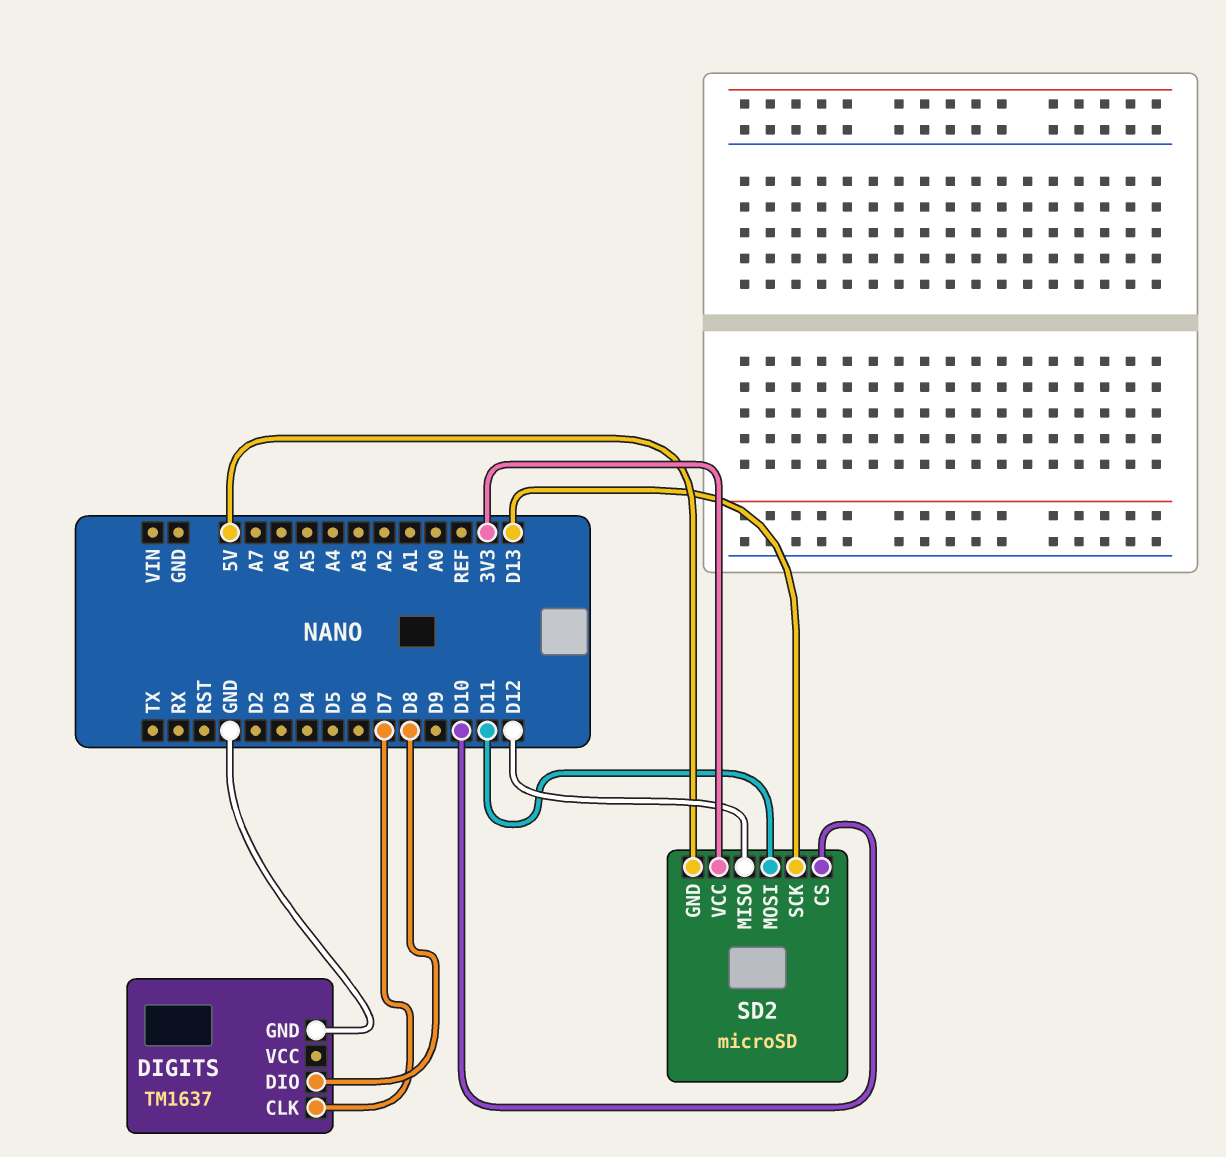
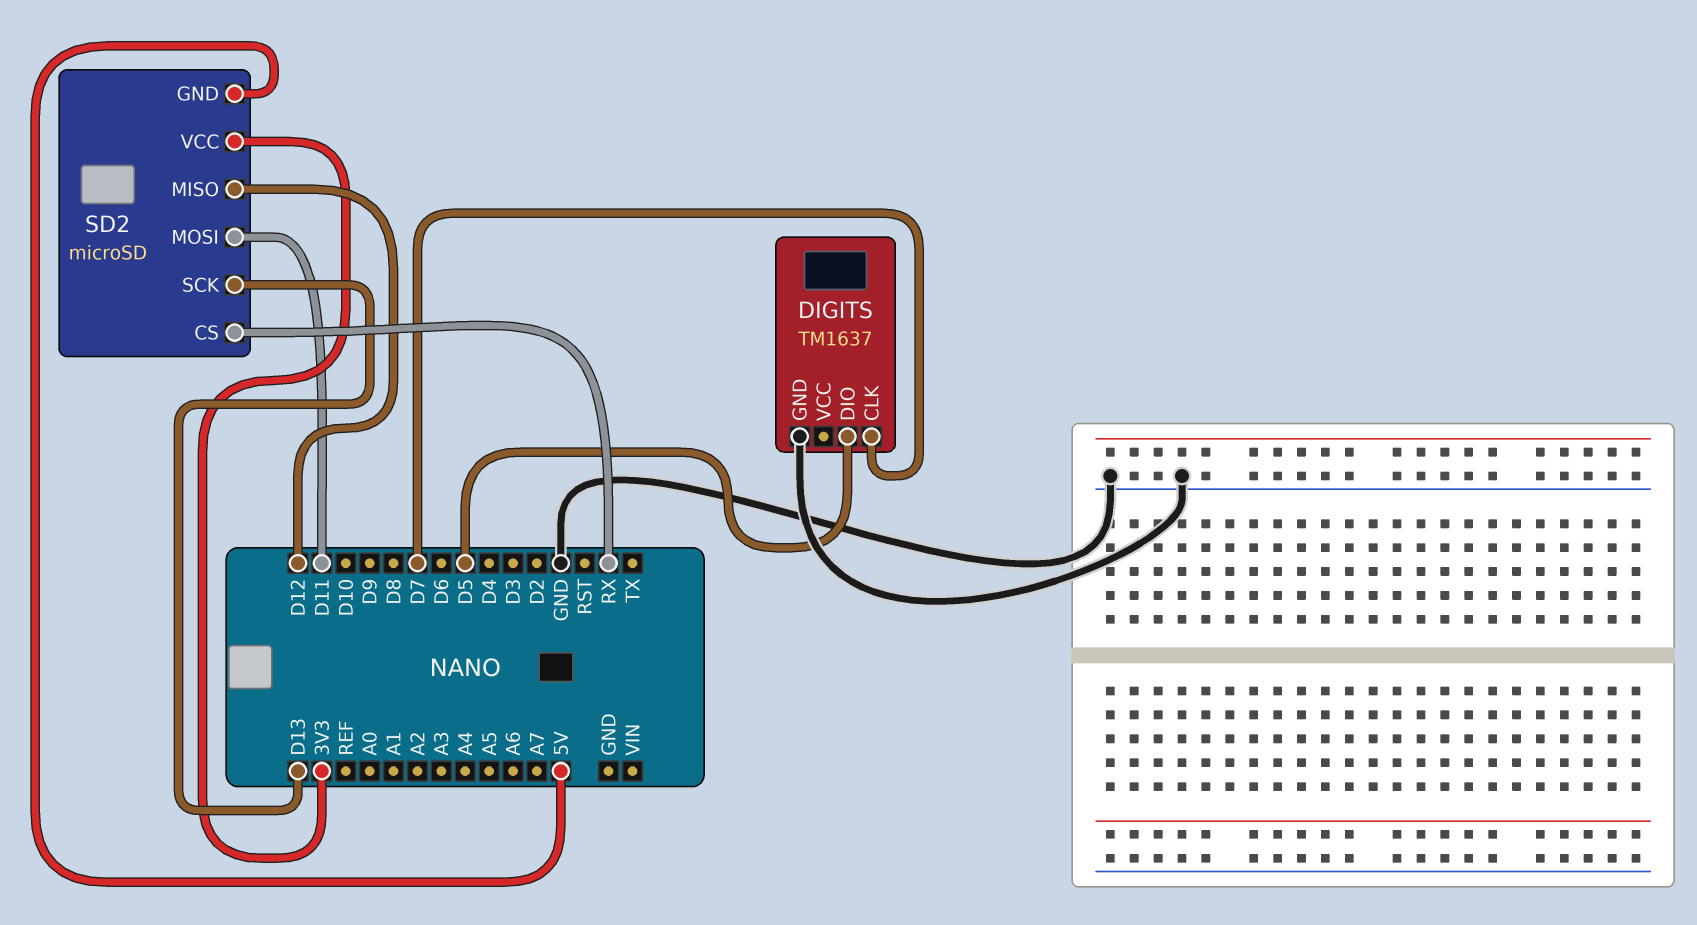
DIGITS pin DIO: D8 -> D5
SD2 pin CS: D10 -> RX

